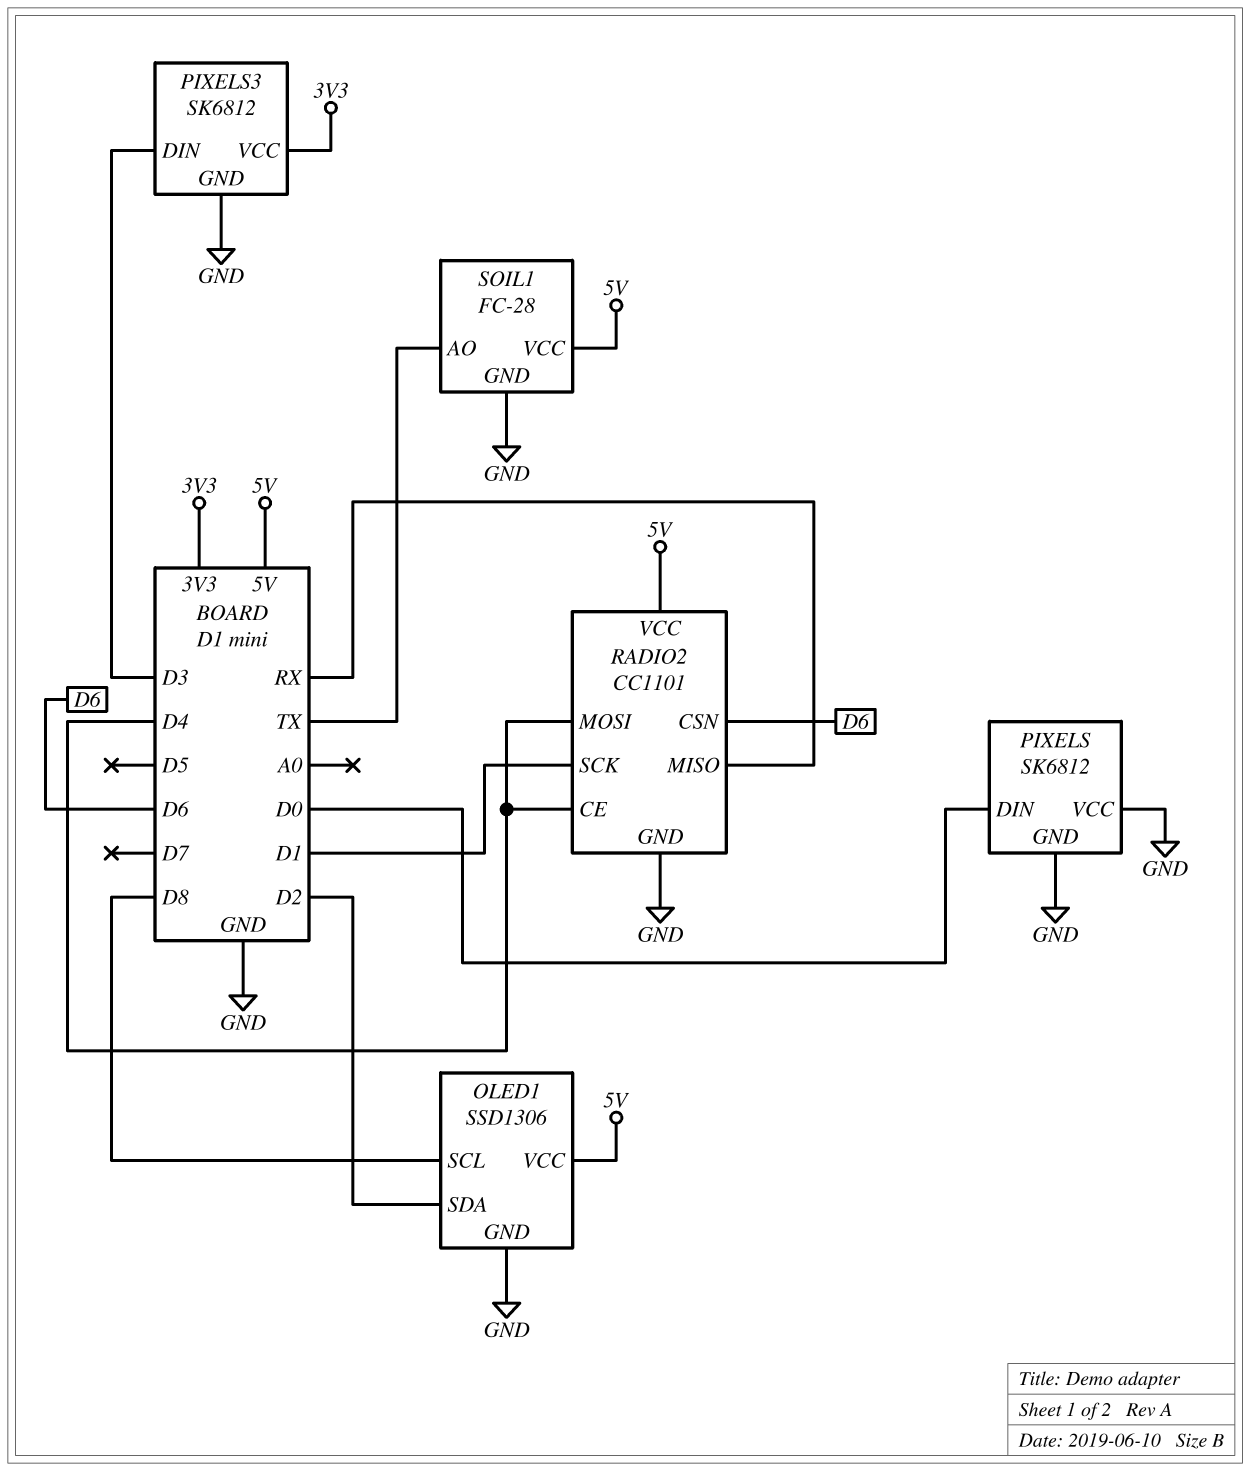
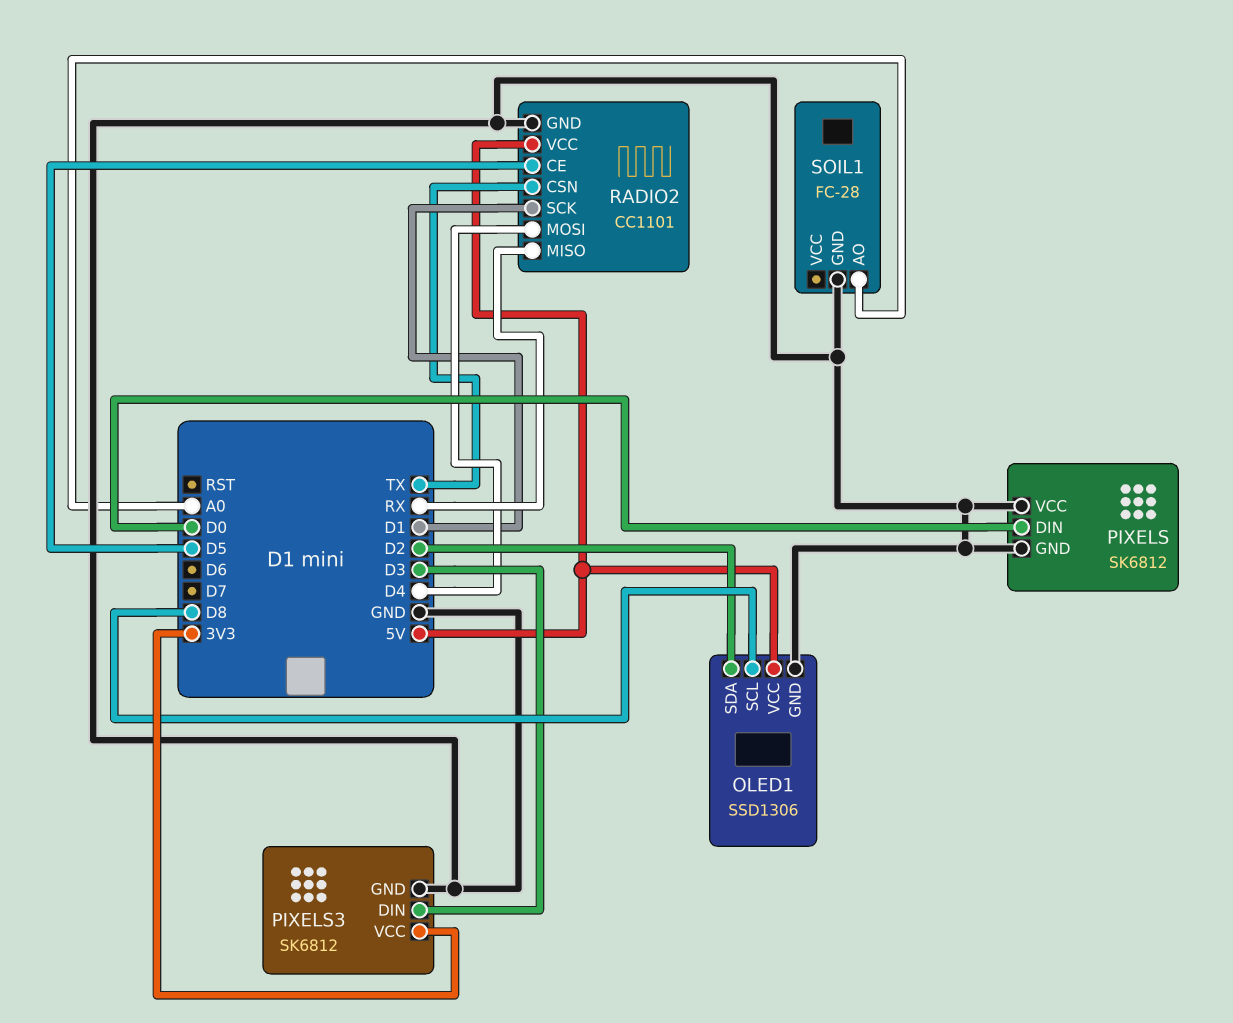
RADIO2 pin CE: D4 -> D5
RADIO2 pin CSN: D6 -> TX
SOIL1 pin AO: TX -> A0
SOIL1 pin VCC: 5V -> none

